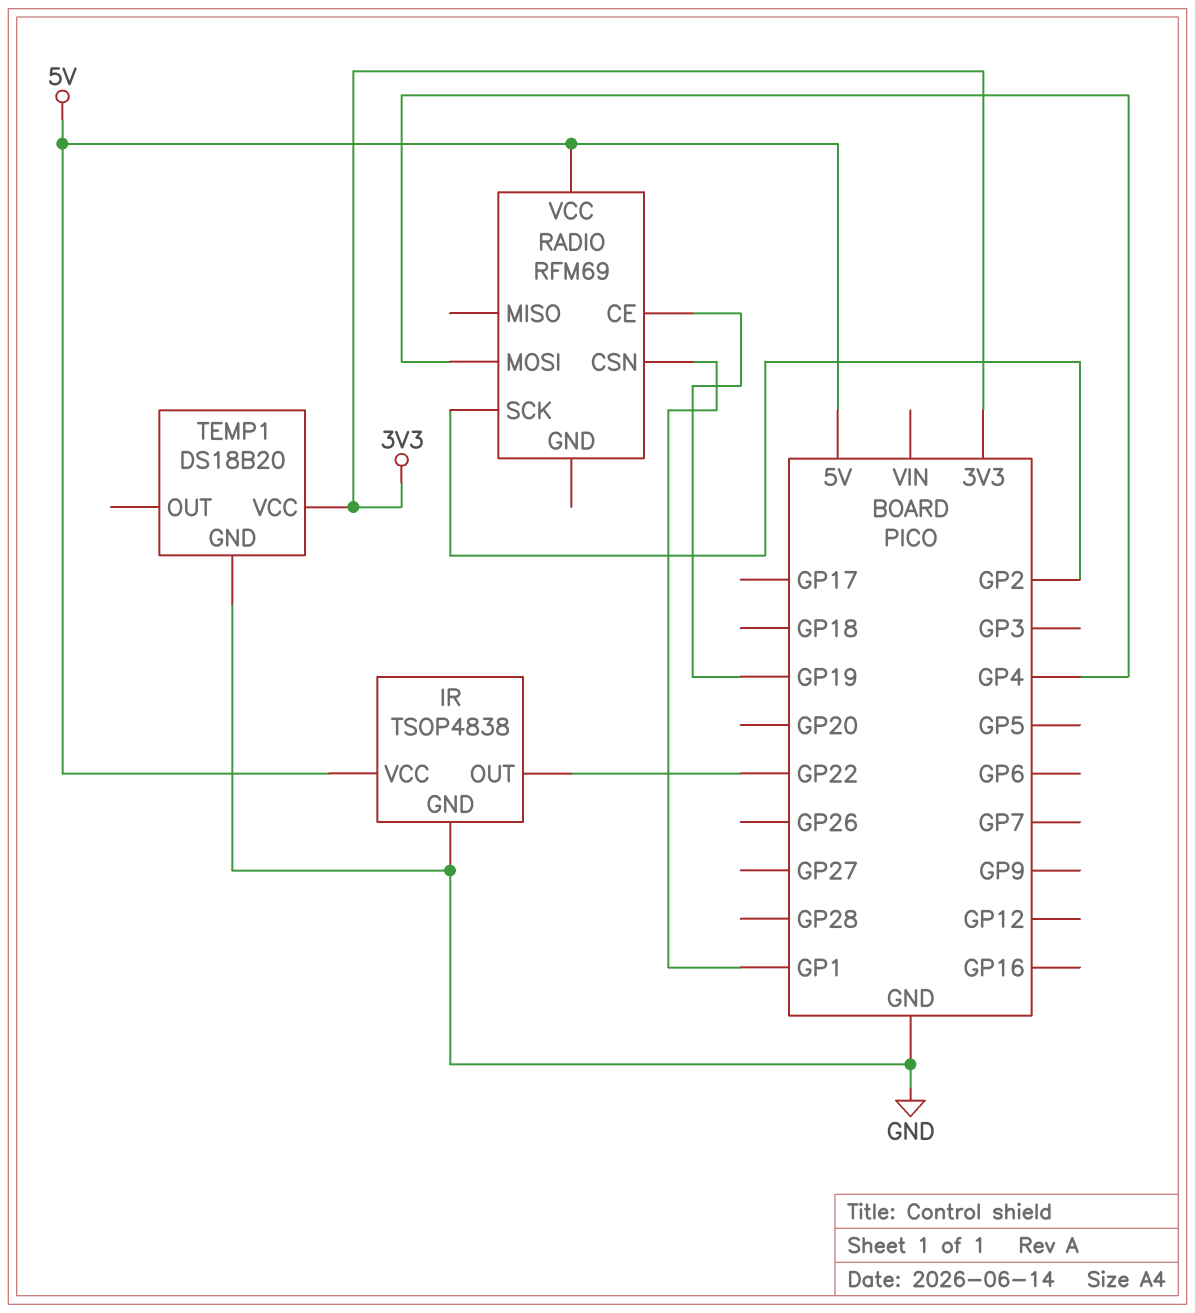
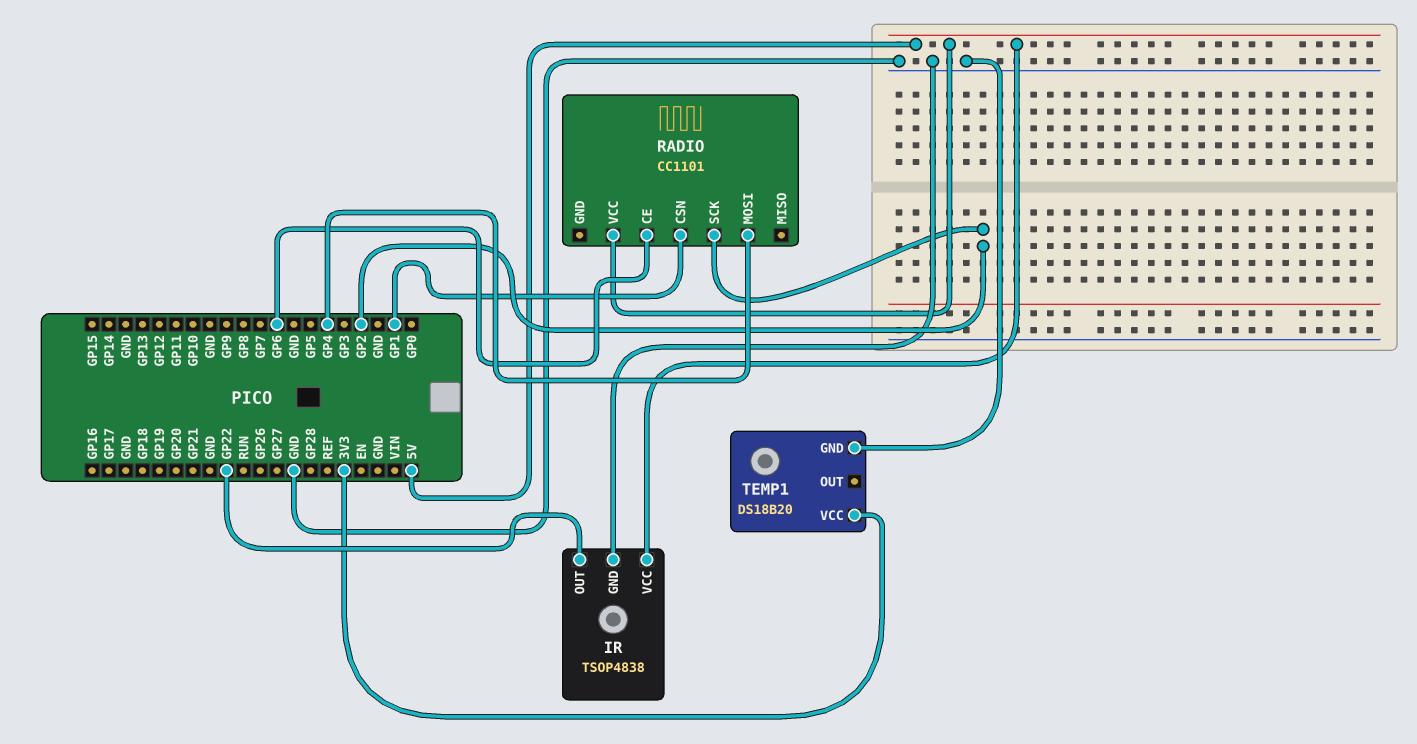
RADIO: RFM69 -> CC1101
RADIO pin CE: GP19 -> GP6

